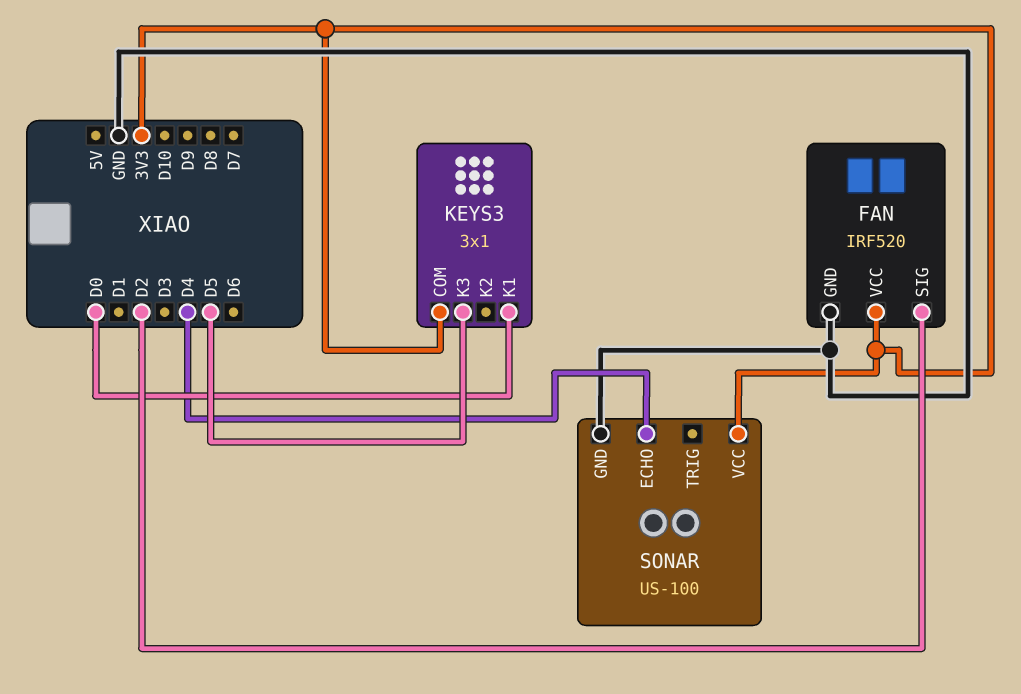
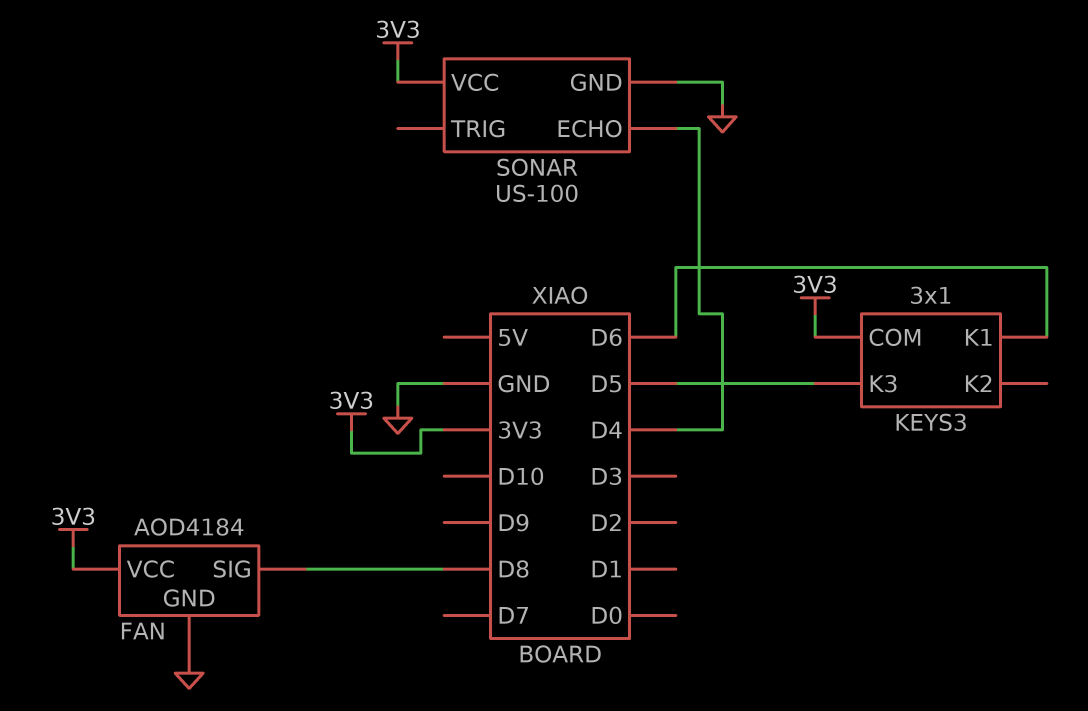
FAN: IRF520 -> AOD4184
FAN pin SIG: D2 -> D8
KEYS3 pin K1: D0 -> D6

